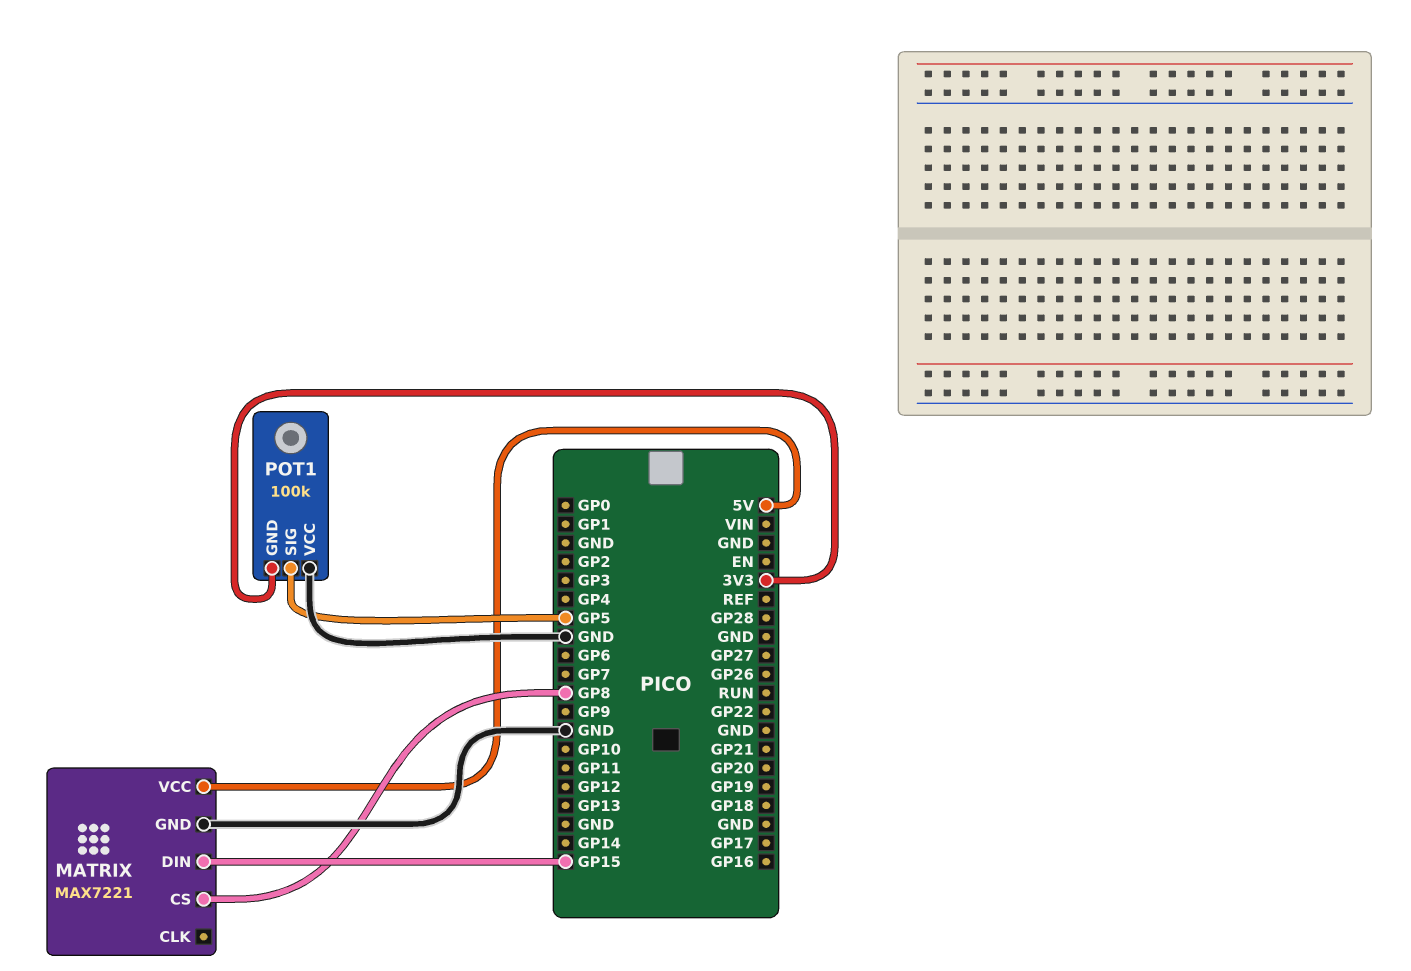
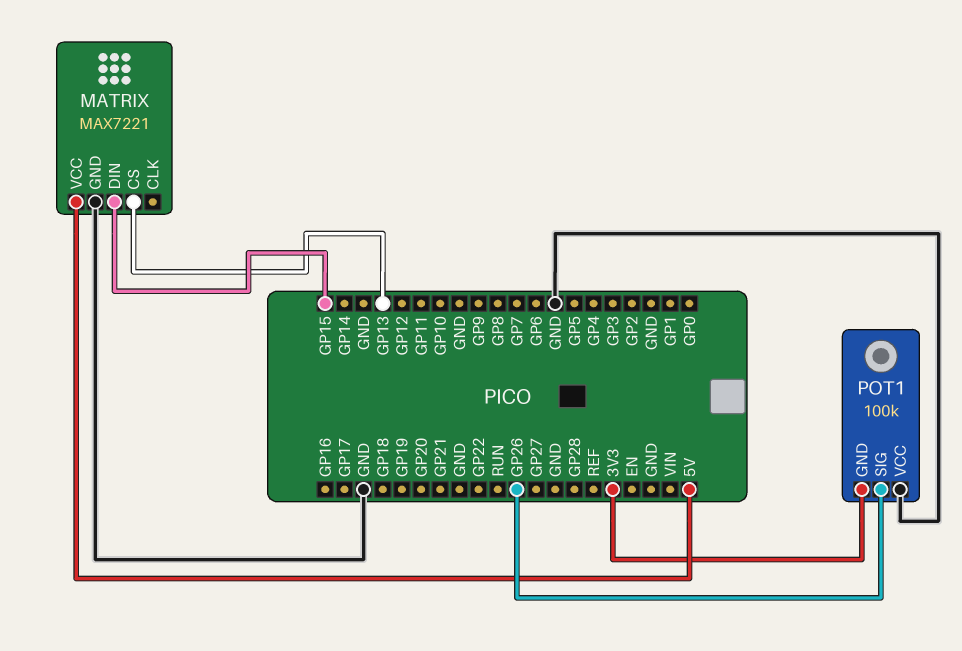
MATRIX pin CS: GP8 -> GP13
POT1 pin SIG: GP5 -> GP26

